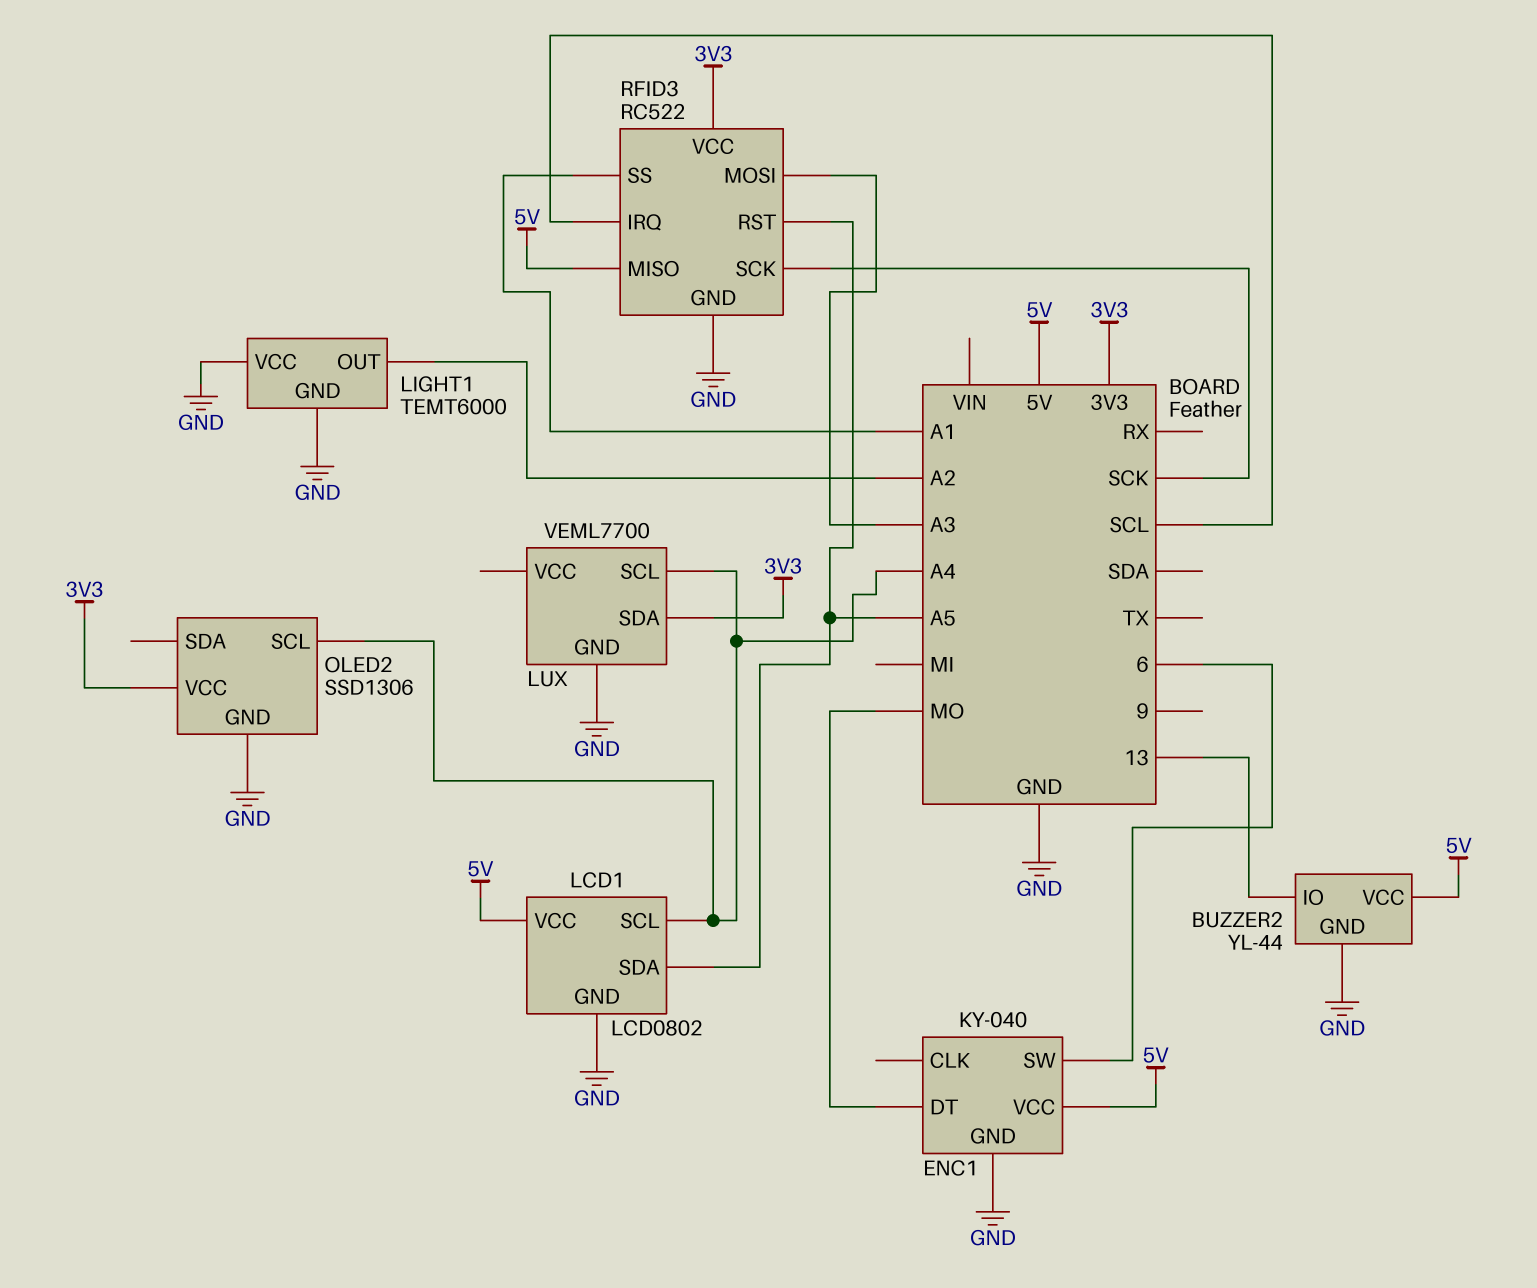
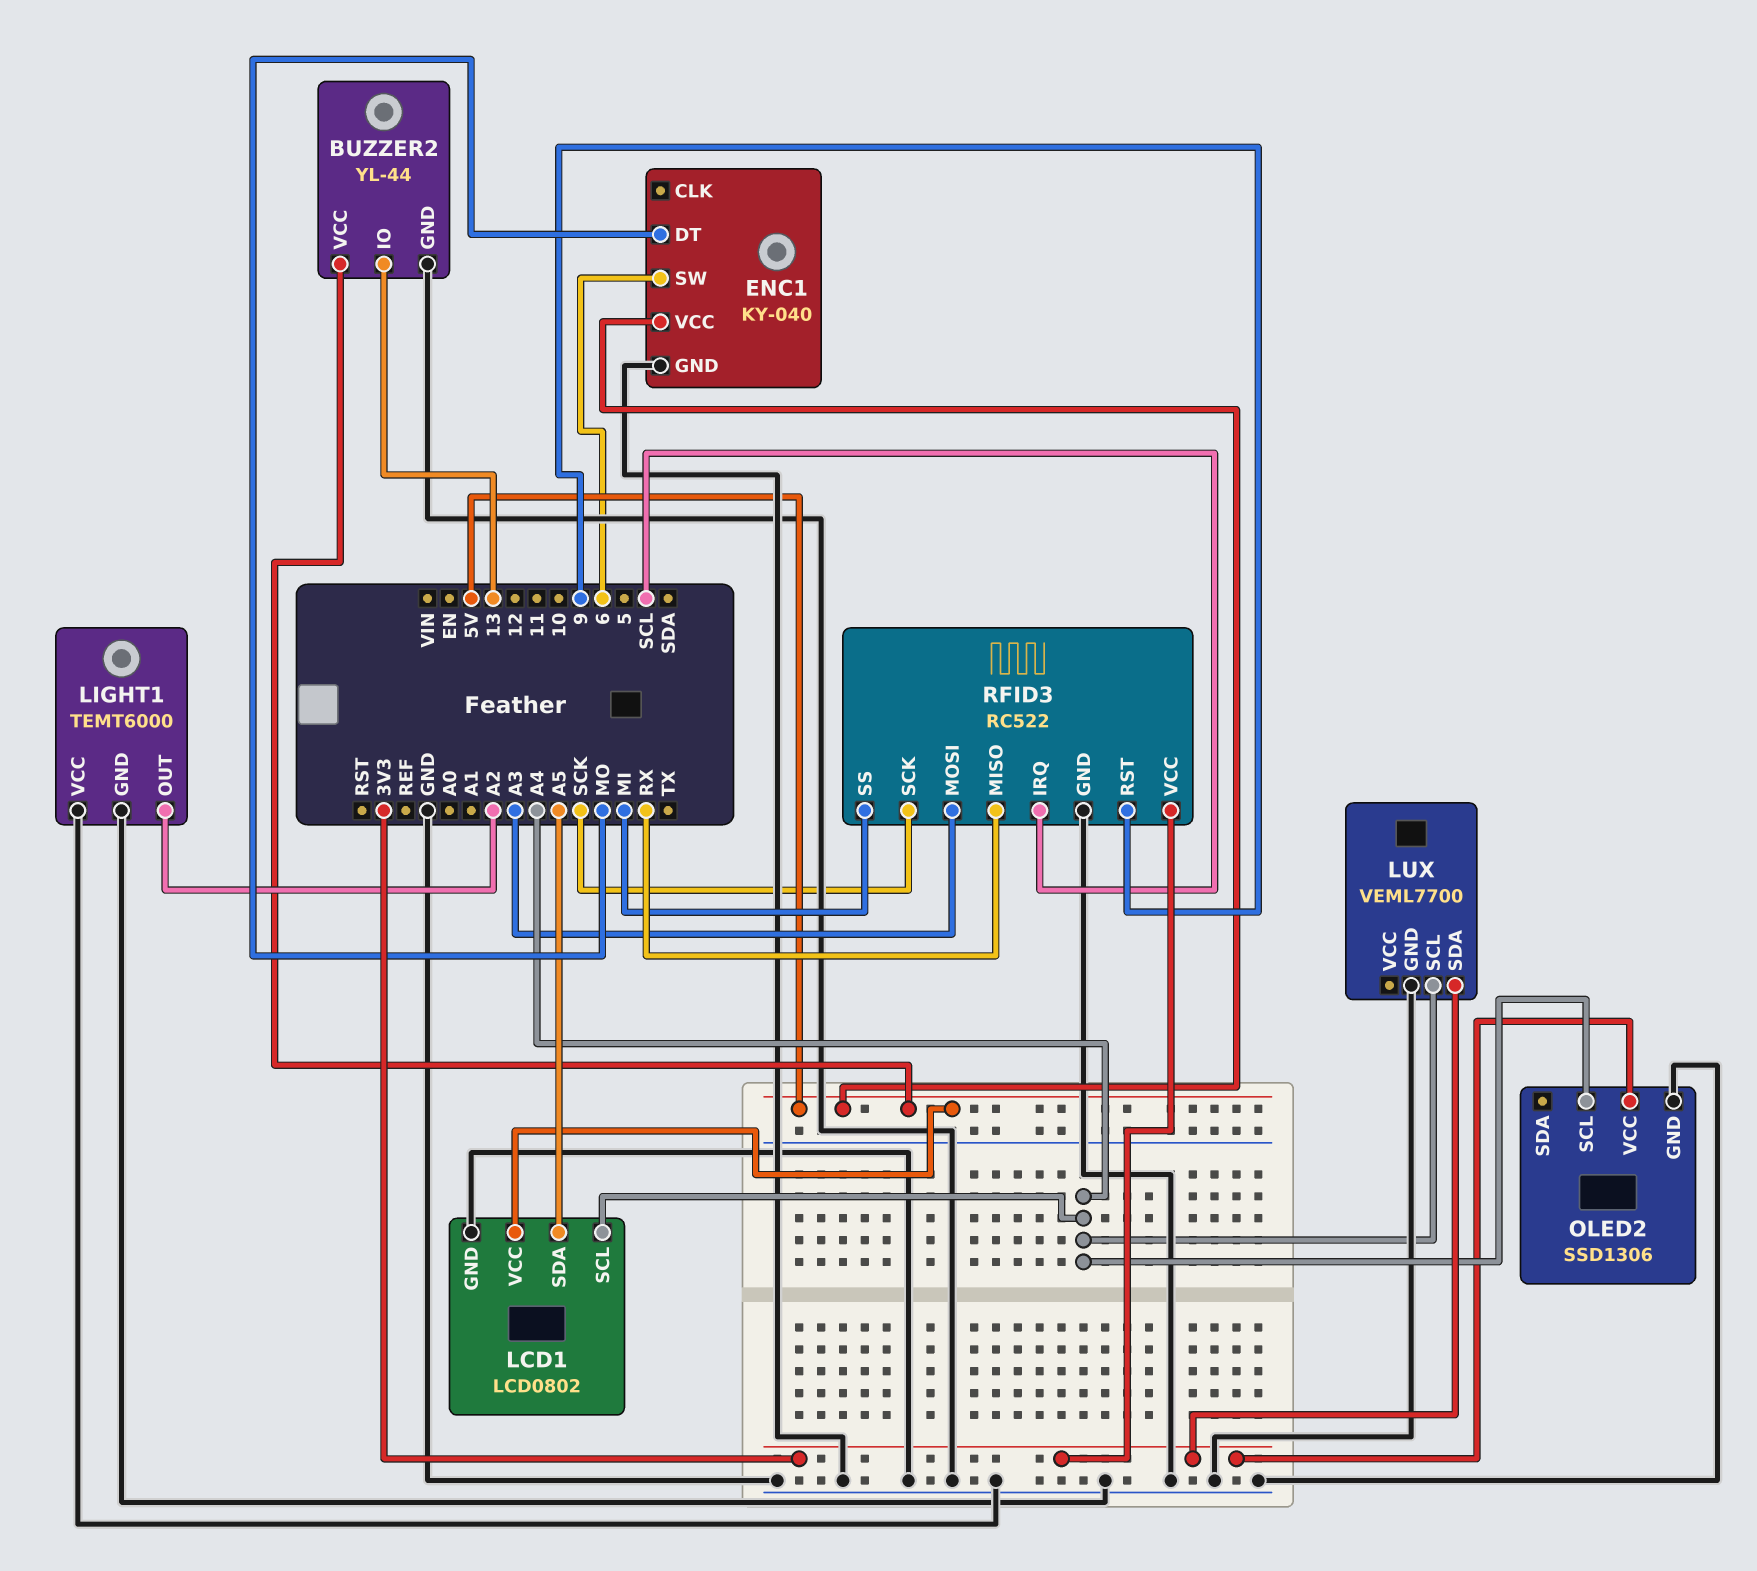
RFID3 pin MISO: 5V -> RX
RFID3 pin RST: A5 -> 9
RFID3 pin SS: A1 -> MI

